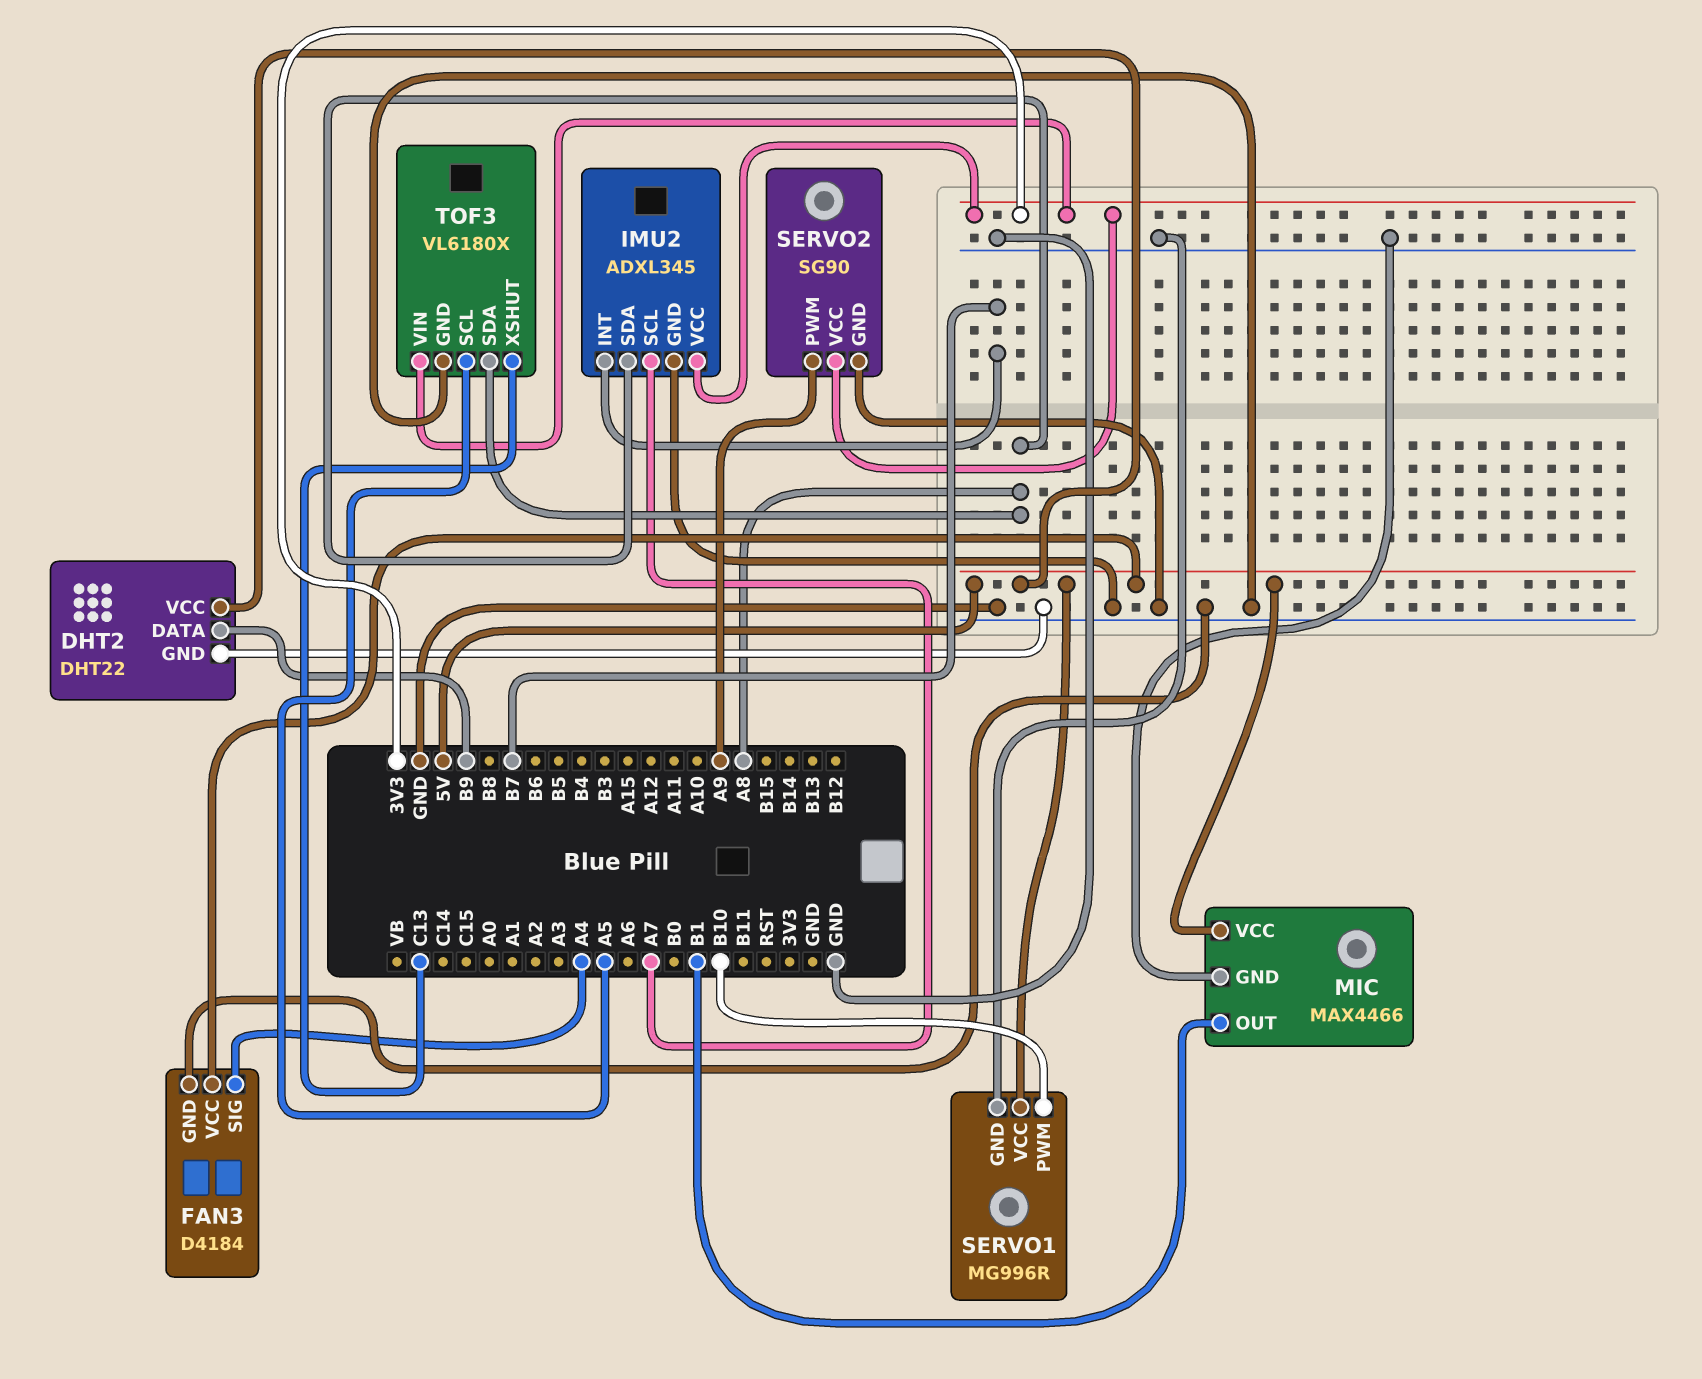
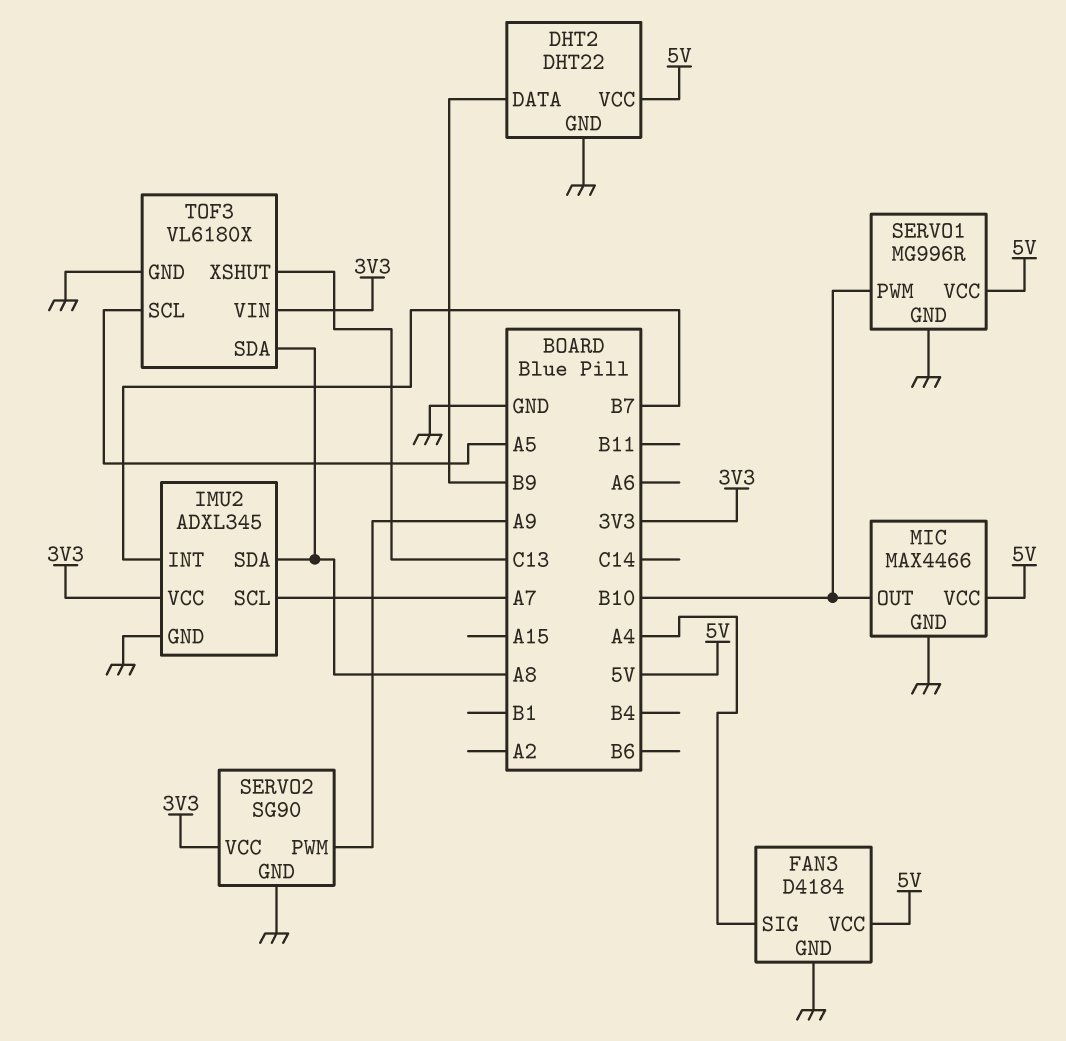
MIC pin OUT: B1 -> B10

